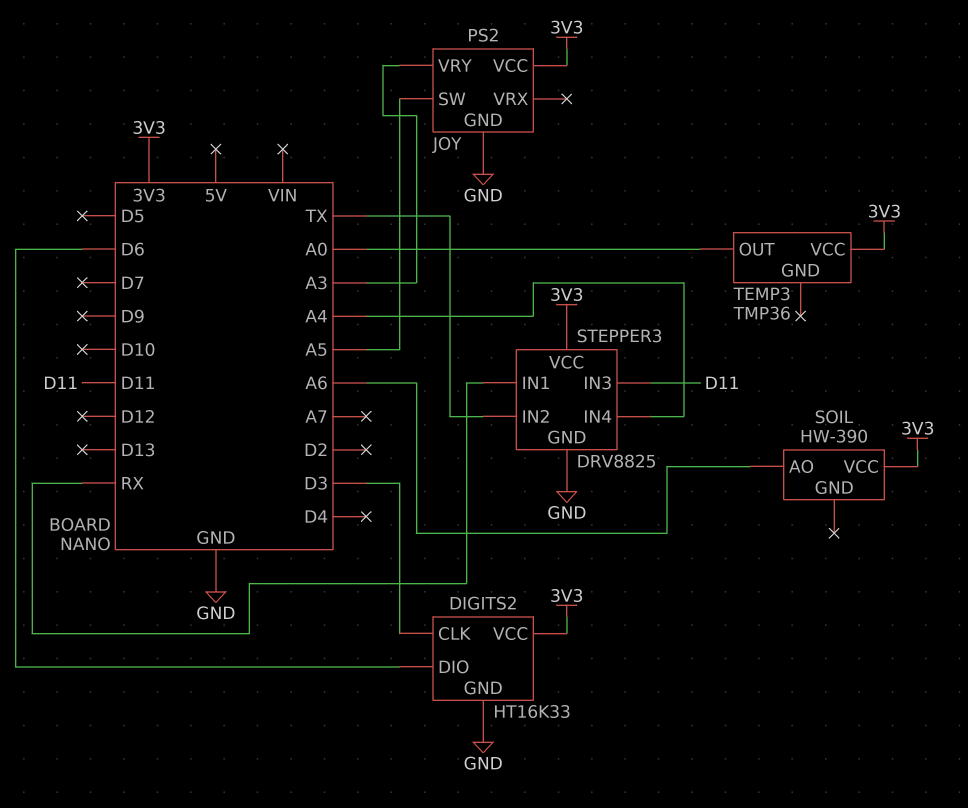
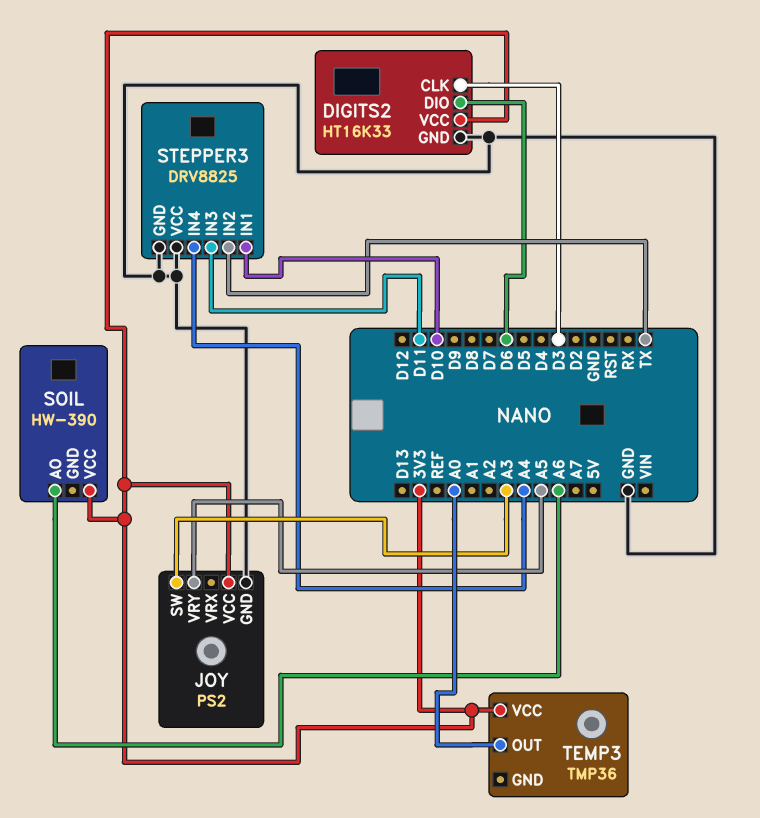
JOY pin SW: A5 -> A3
JOY pin VRY: A3 -> A5
STEPPER3 pin IN1: RX -> D10
STEPPER3 pin VCC: 3V3 -> GND

